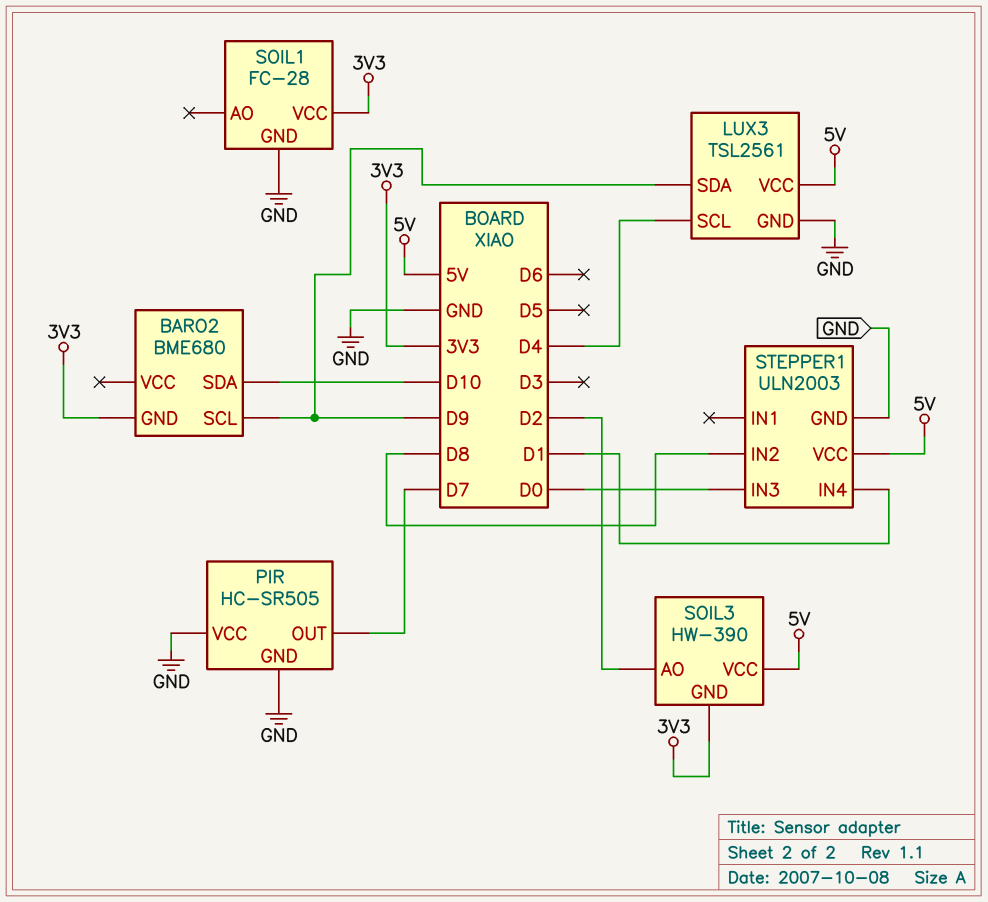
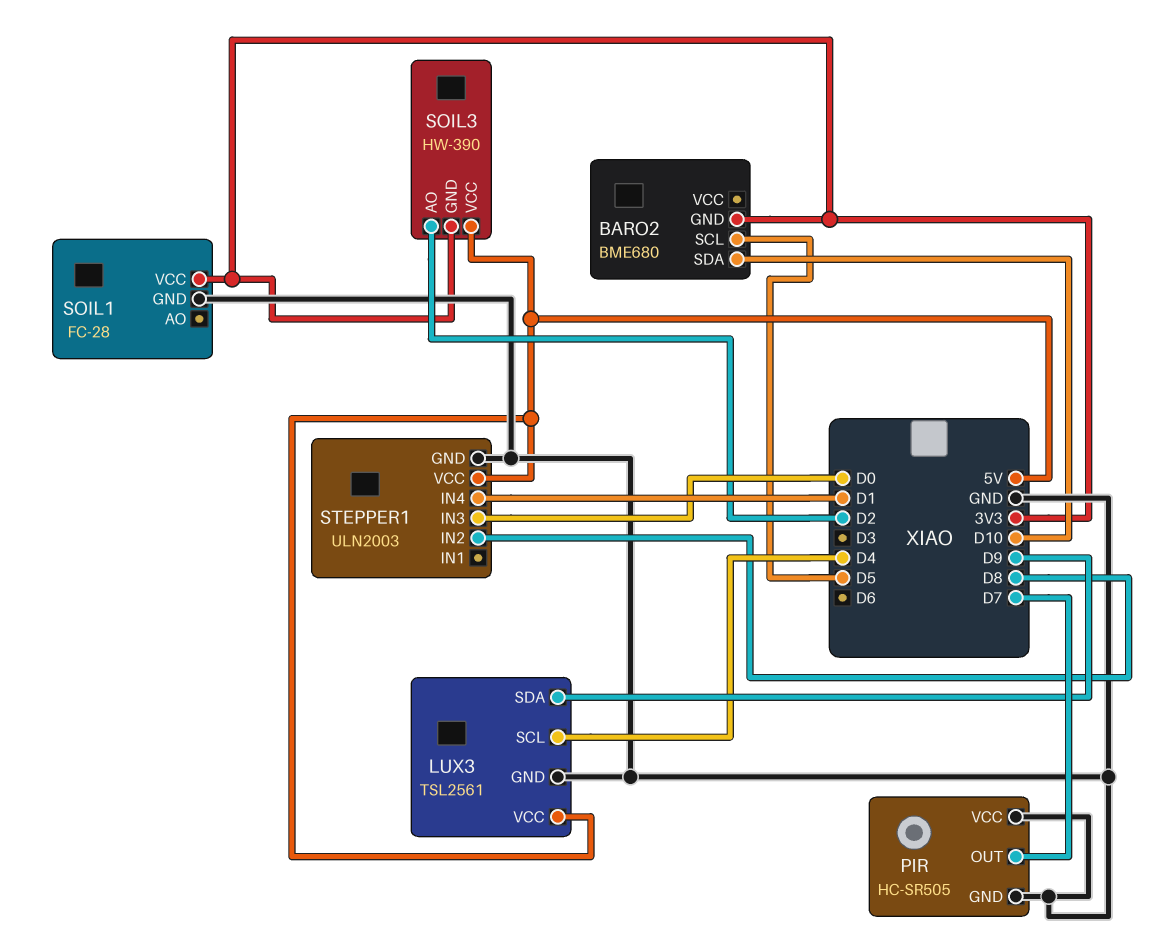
BARO2 pin SCL: D9 -> D5

